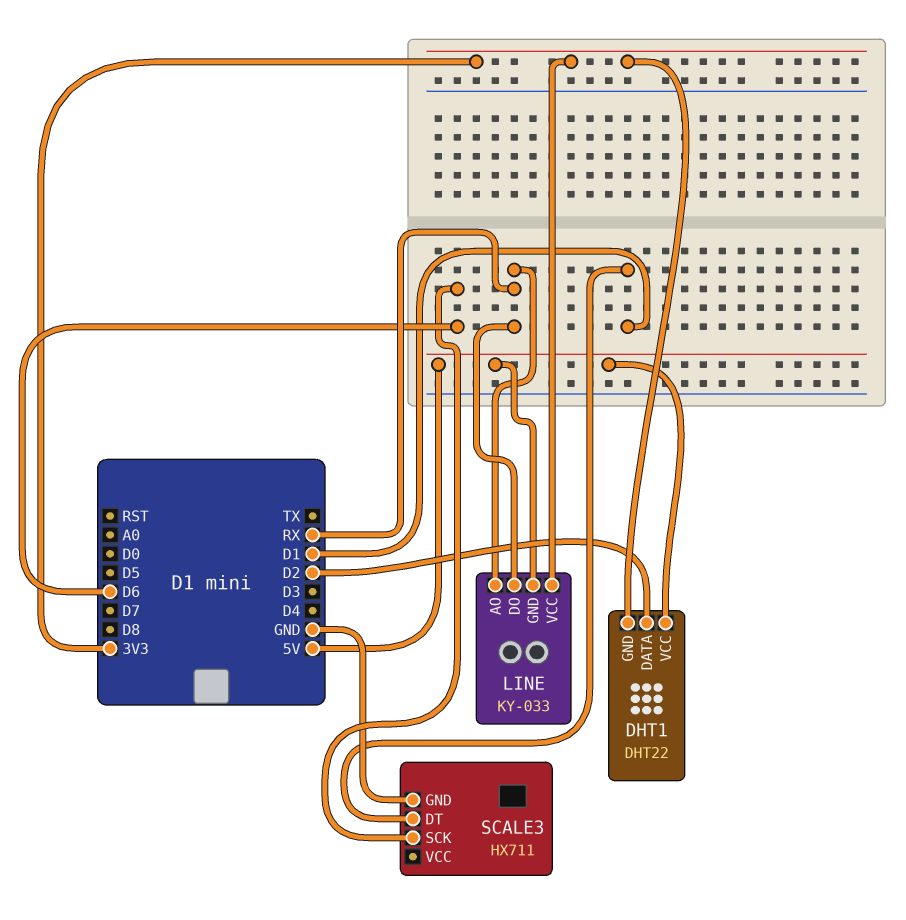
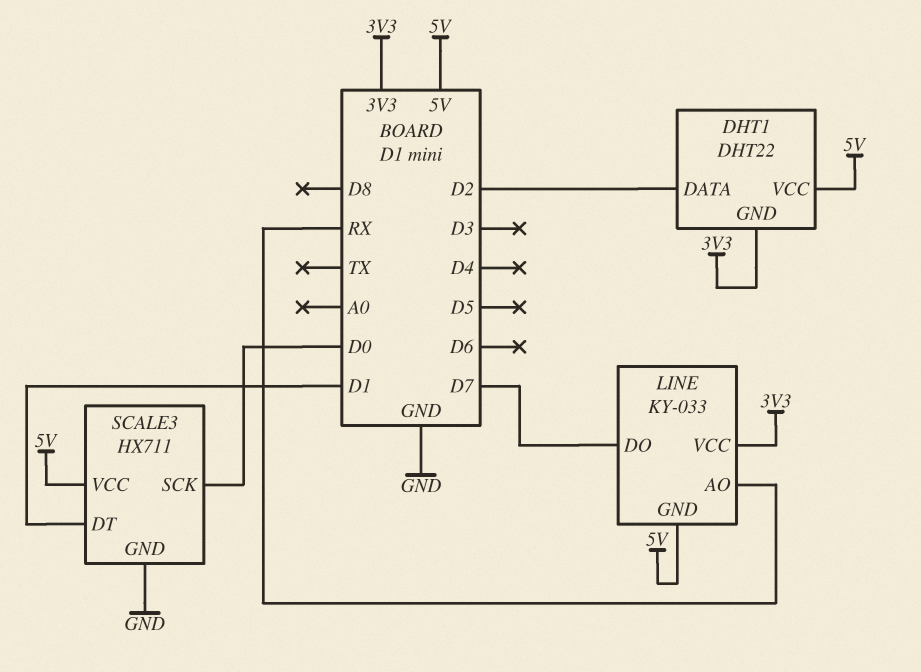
LINE pin DO: RX -> D7
SCALE3 pin SCK: D6 -> D0
SCALE3 pin VCC: none -> 5V

